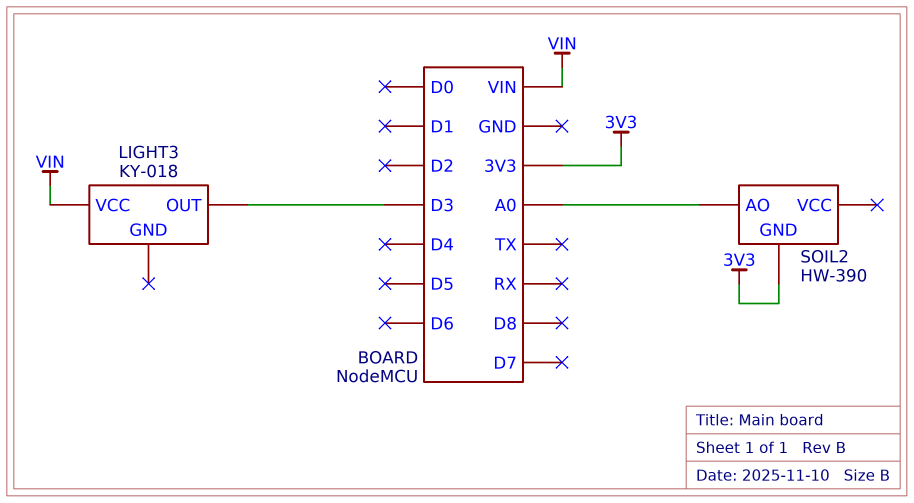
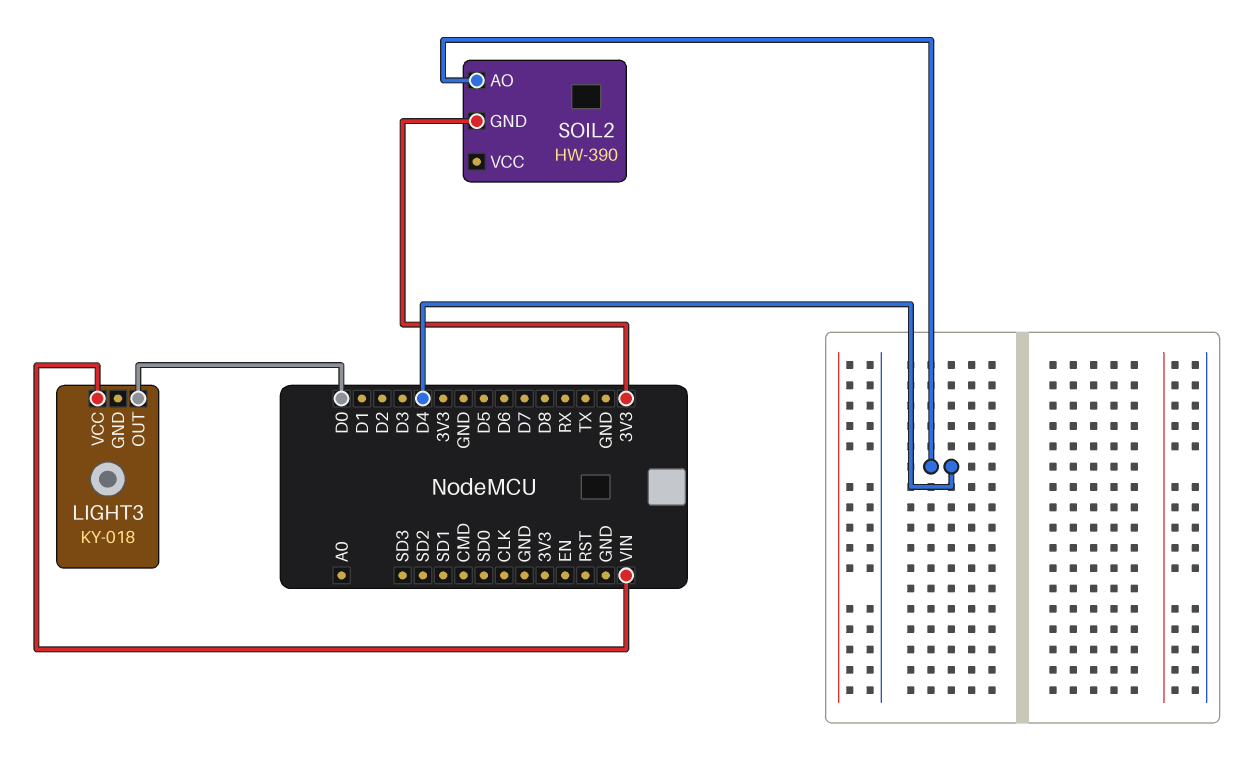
LIGHT3 pin OUT: D3 -> D0
SOIL2 pin AO: A0 -> D4

